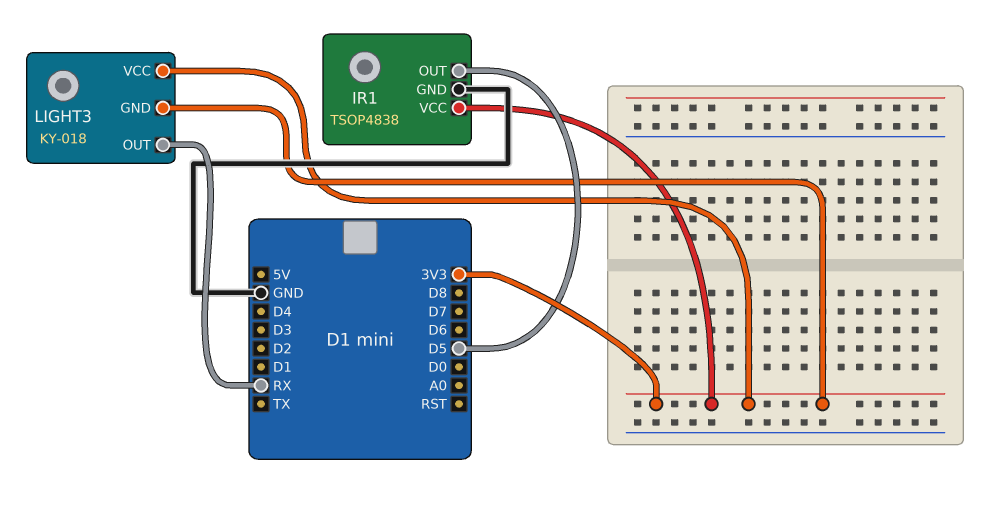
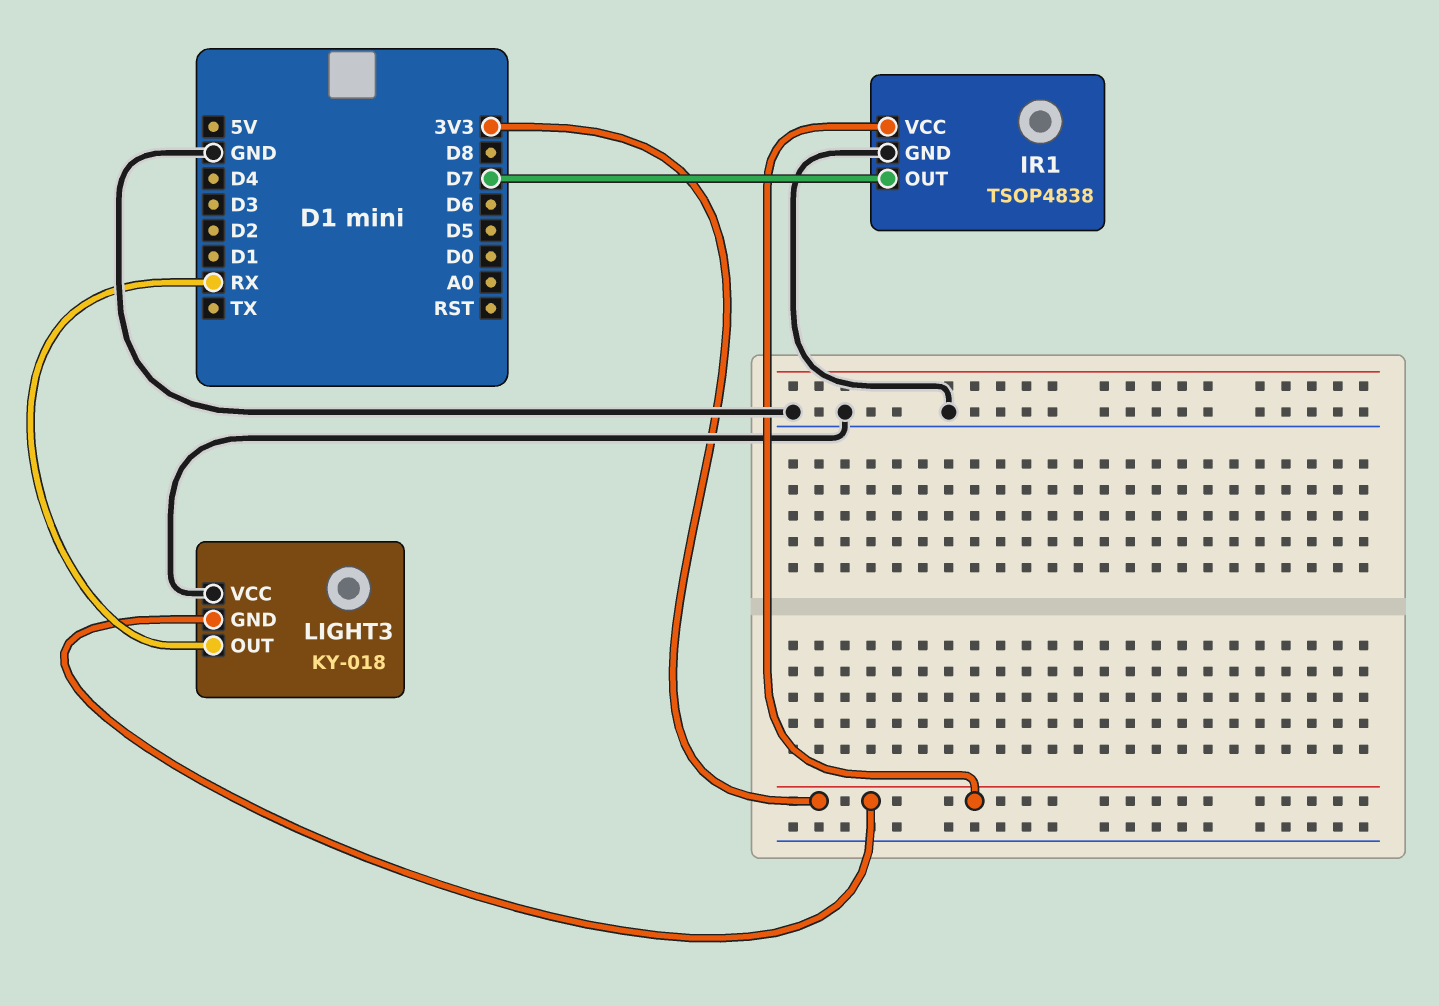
IR1 pin OUT: D5 -> D7
LIGHT3 pin VCC: 3V3 -> GND

